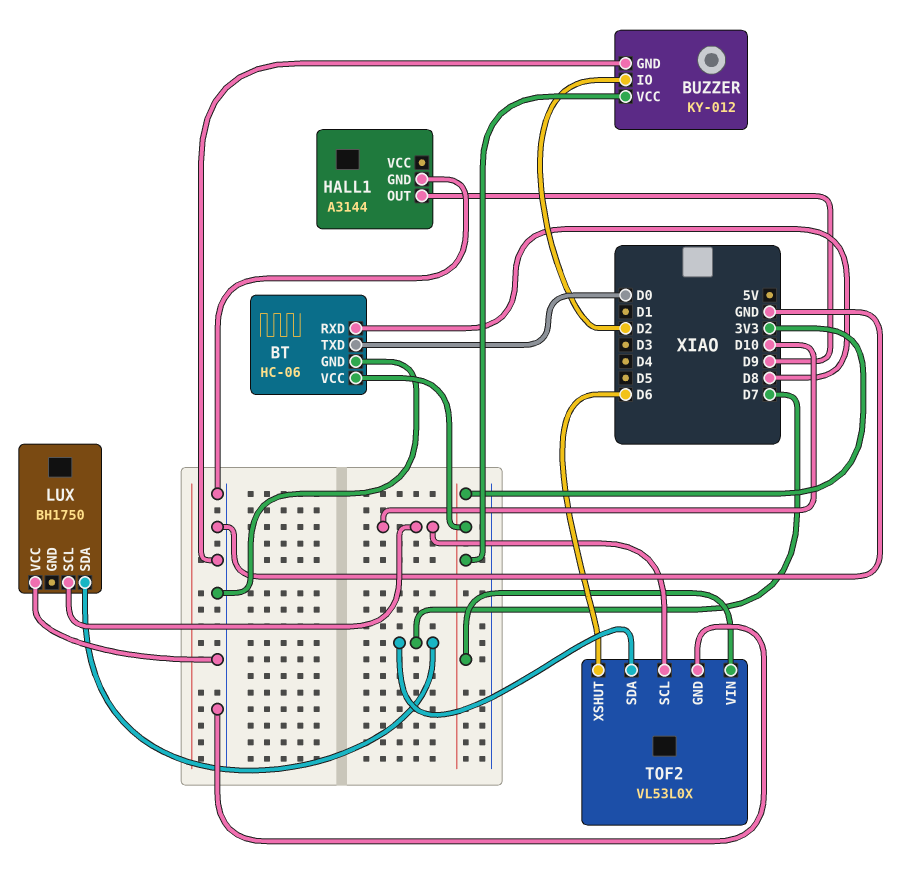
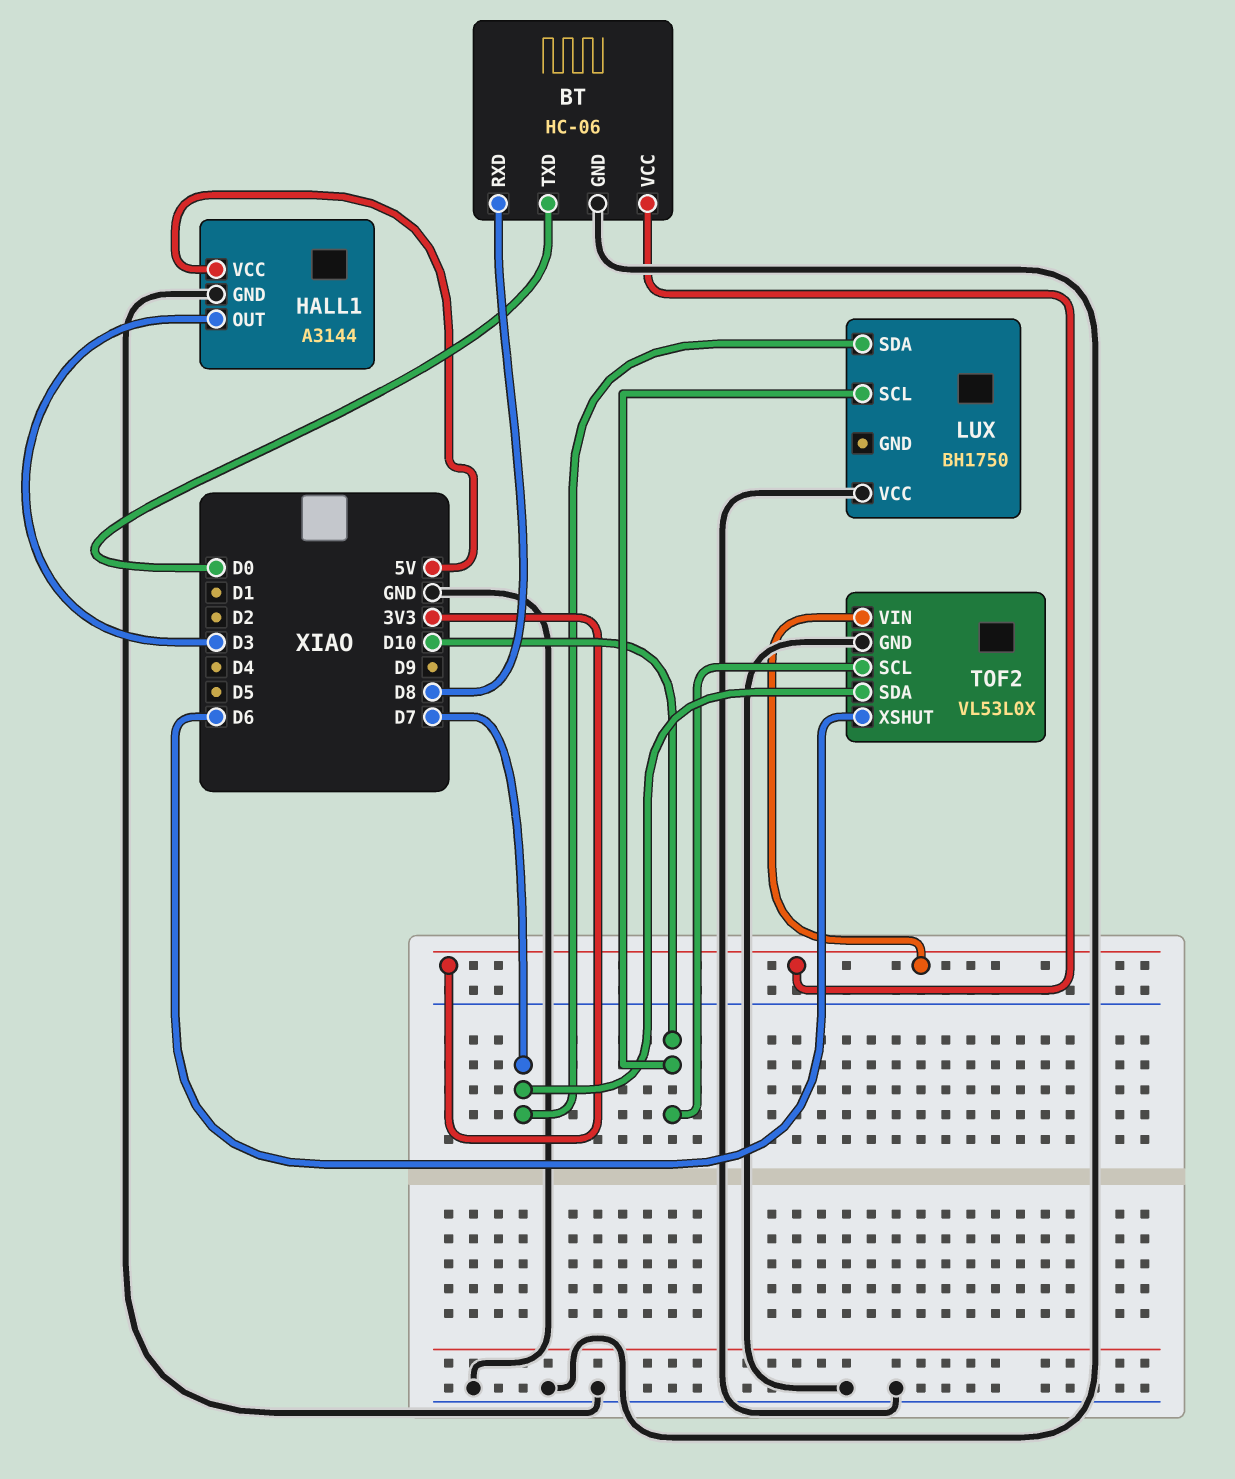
BUZZER: KY-012 -> none
BUZZER pin GND: GND -> none
BUZZER pin IO: D2 -> none
BUZZER pin VCC: 3V3 -> none
HALL1 pin OUT: D9 -> D3
HALL1 pin VCC: none -> 5V

